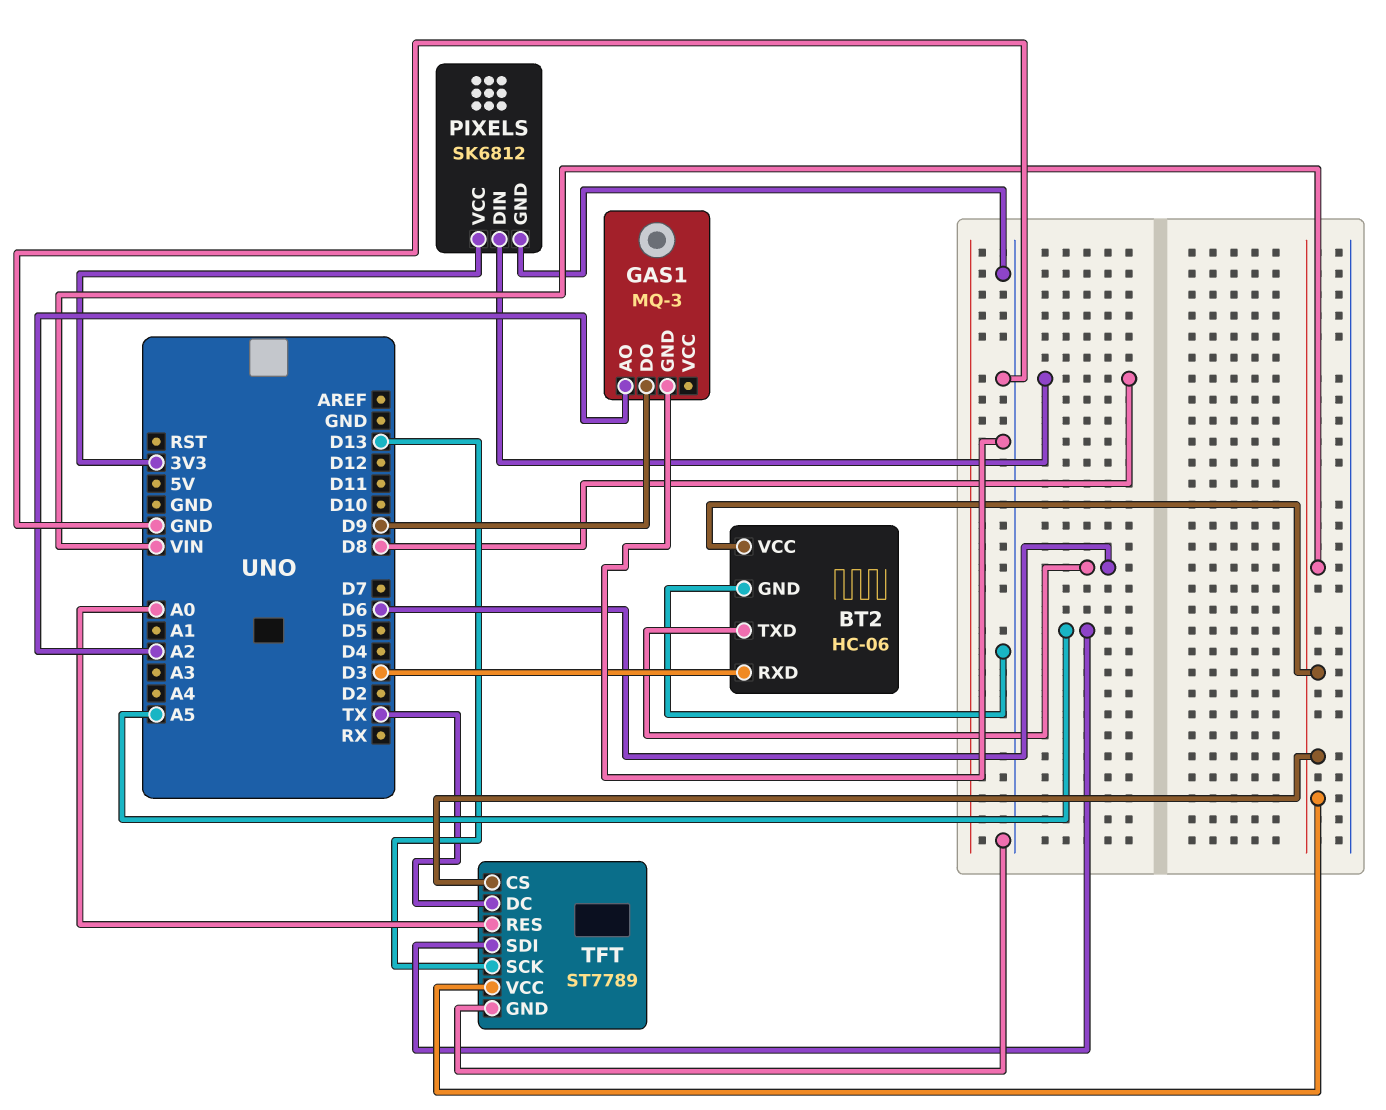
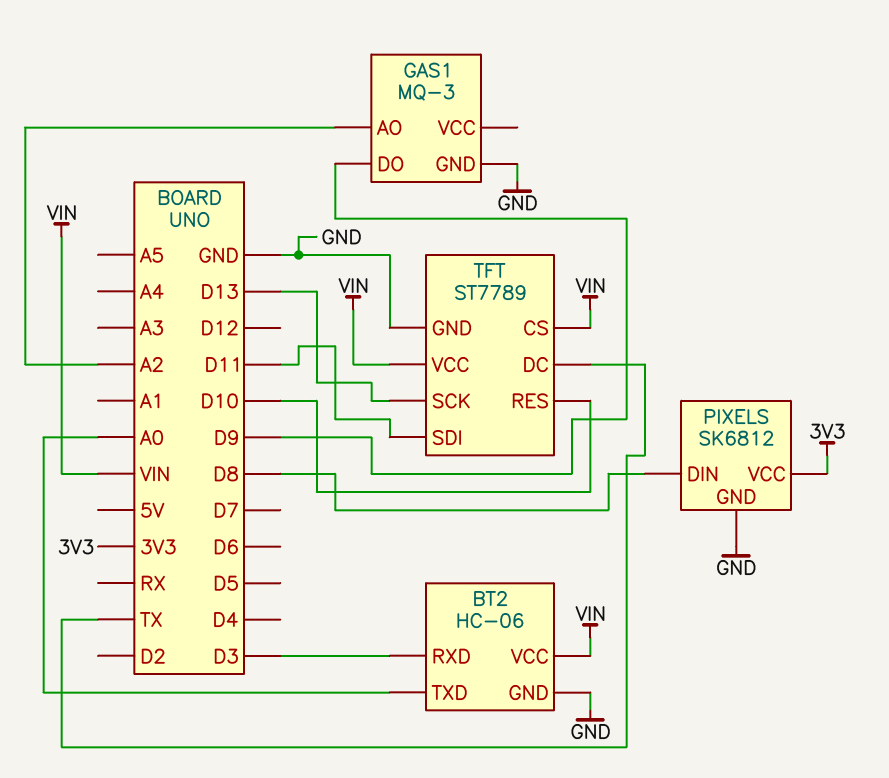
BT2 pin TXD: D6 -> A0
TFT pin RES: A0 -> D10
TFT pin SDI: A5 -> D11

